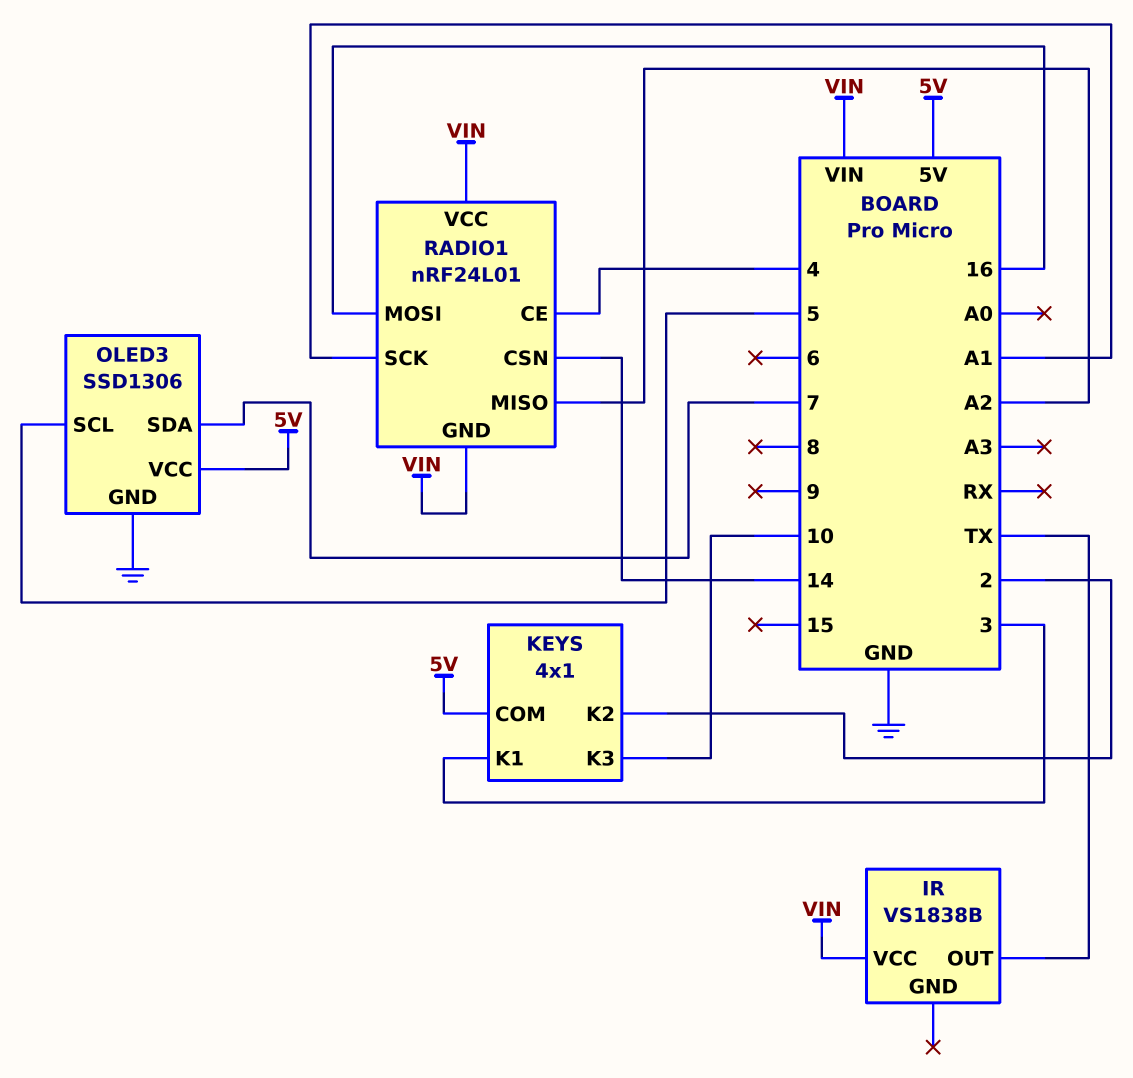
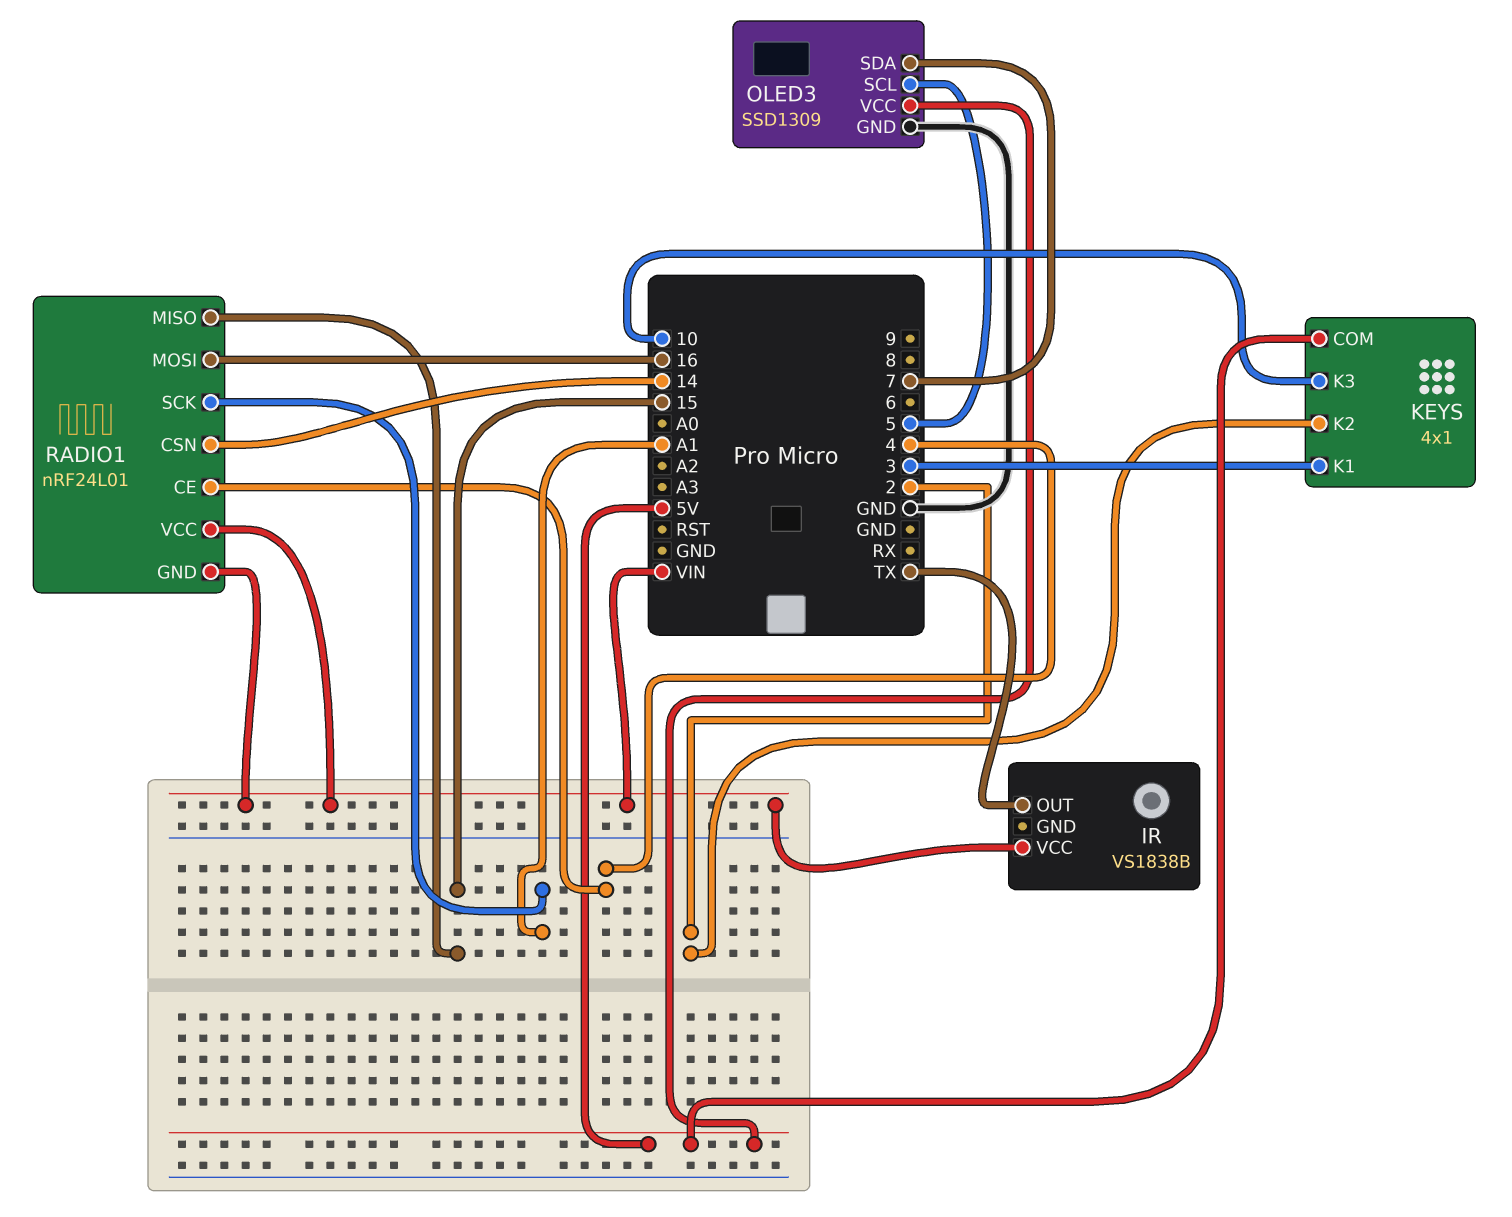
OLED3: SSD1306 -> SSD1309
RADIO1 pin MISO: A2 -> 15

